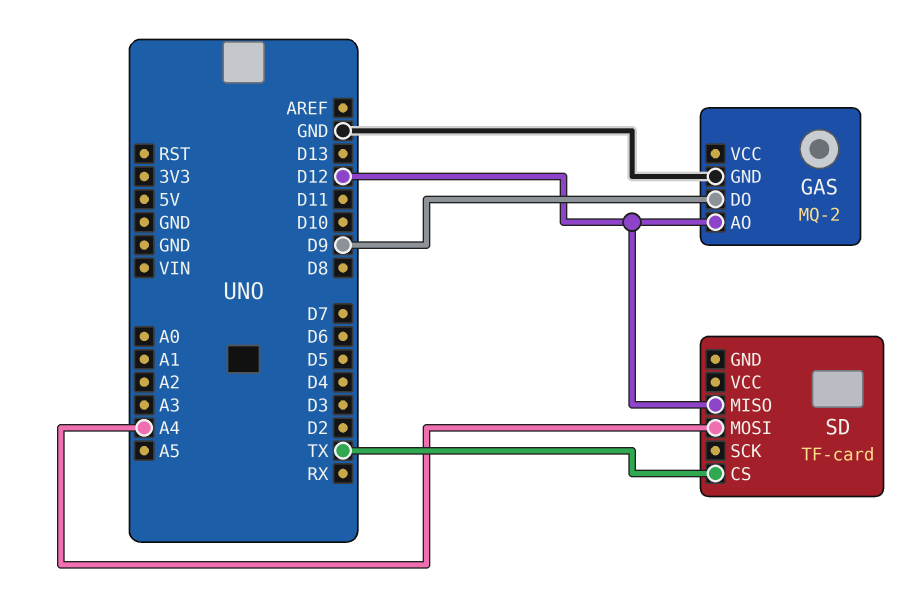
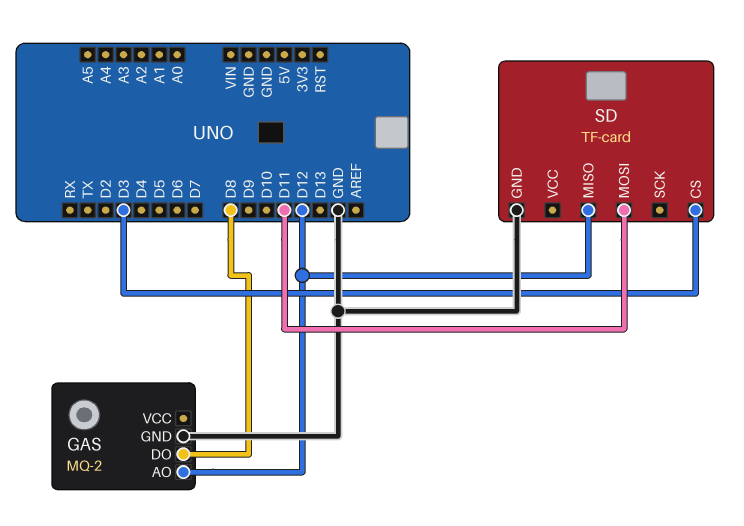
GAS pin DO: D9 -> D8
SD pin CS: TX -> D3
SD pin GND: none -> GND
SD pin MOSI: A4 -> D11

